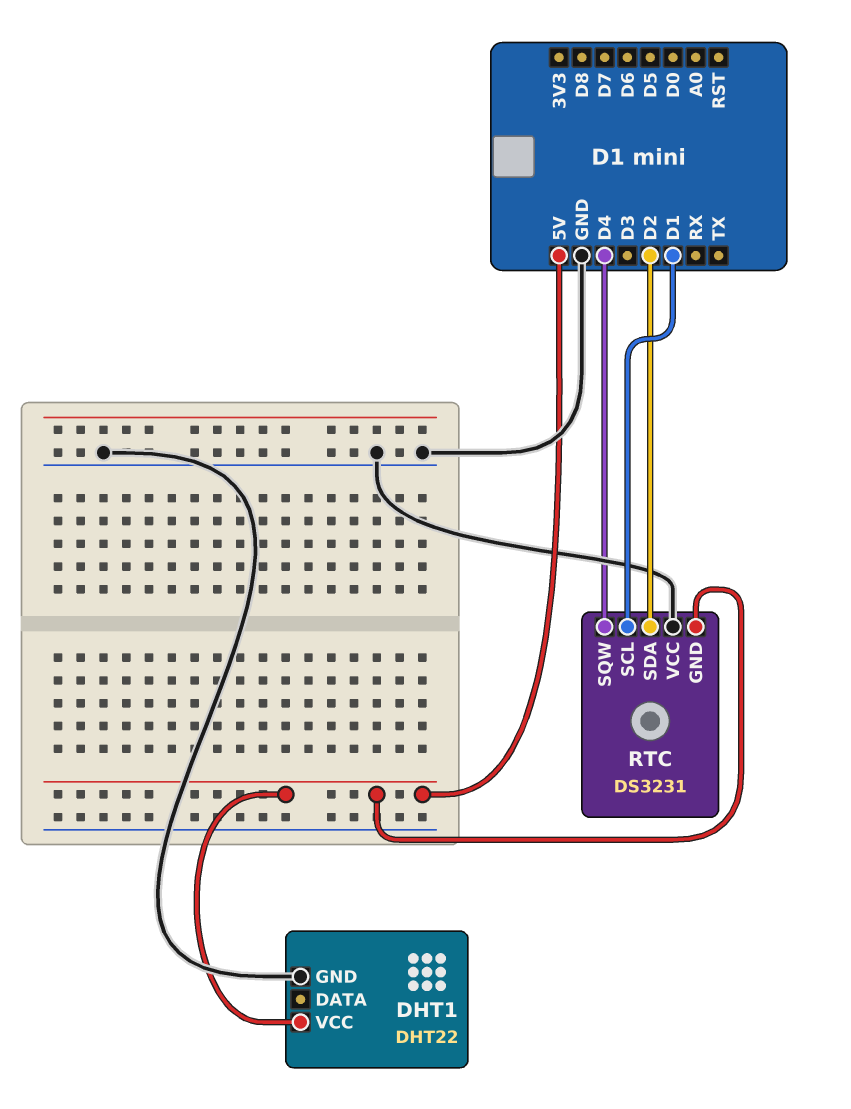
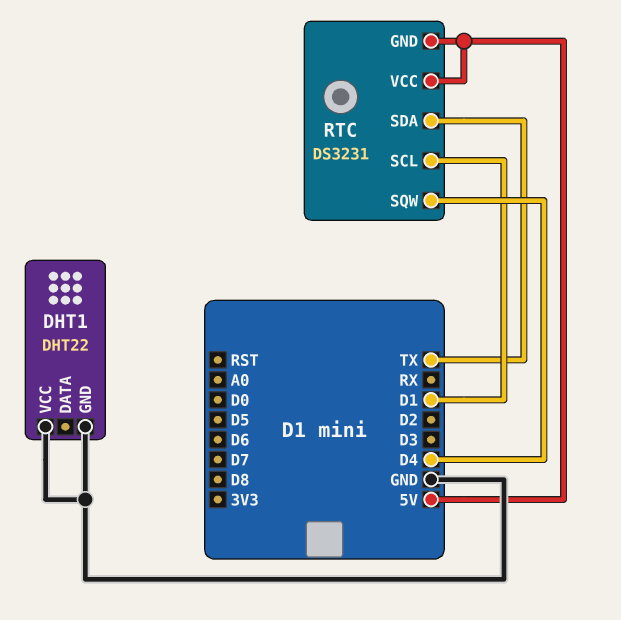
DHT1 pin VCC: 5V -> GND
RTC pin SDA: D2 -> TX
RTC pin VCC: GND -> 5V

